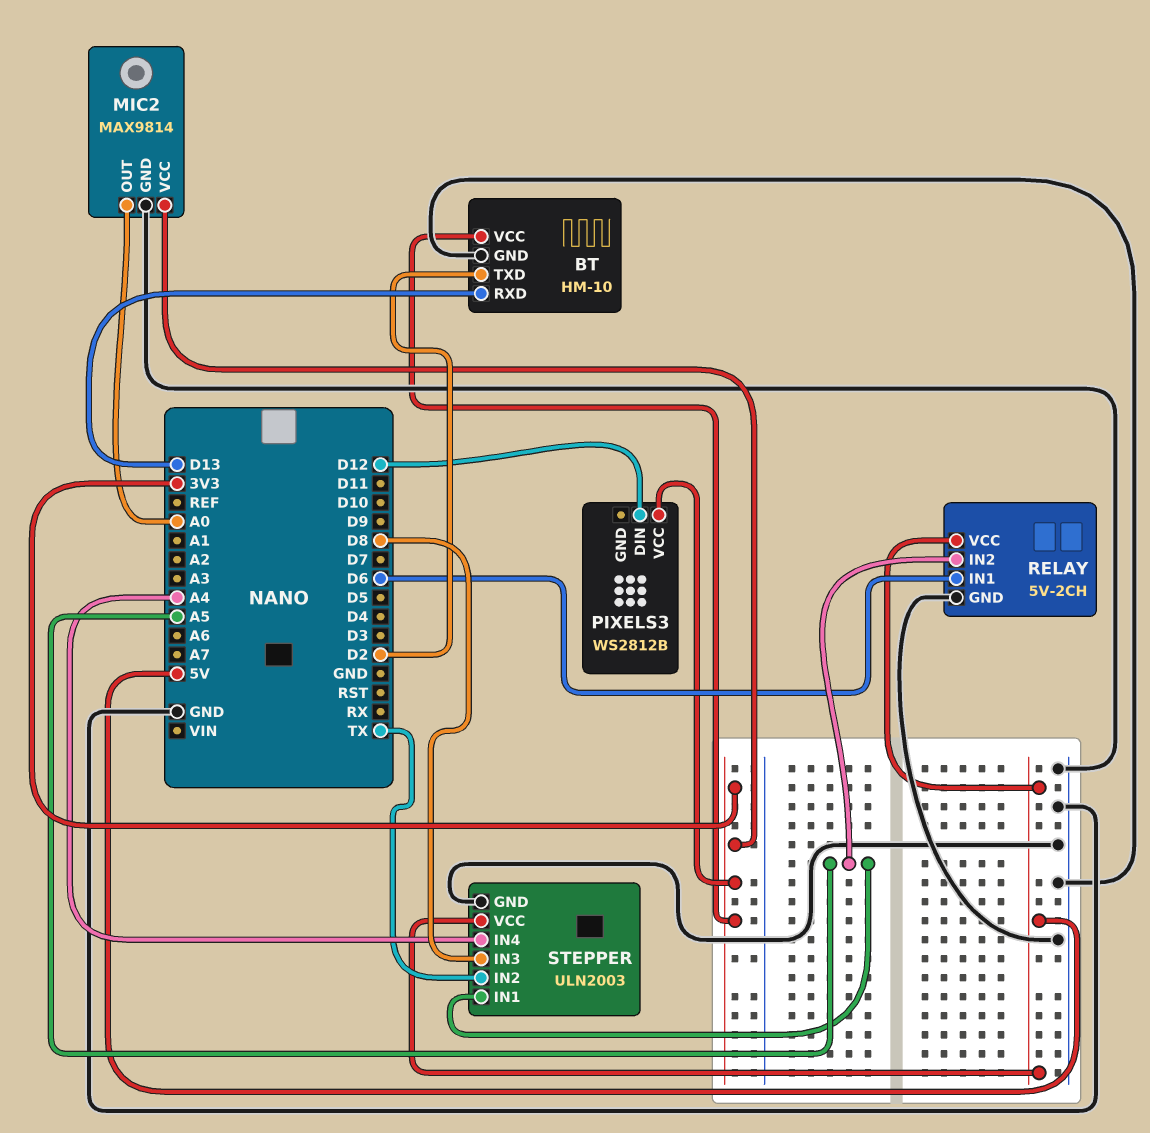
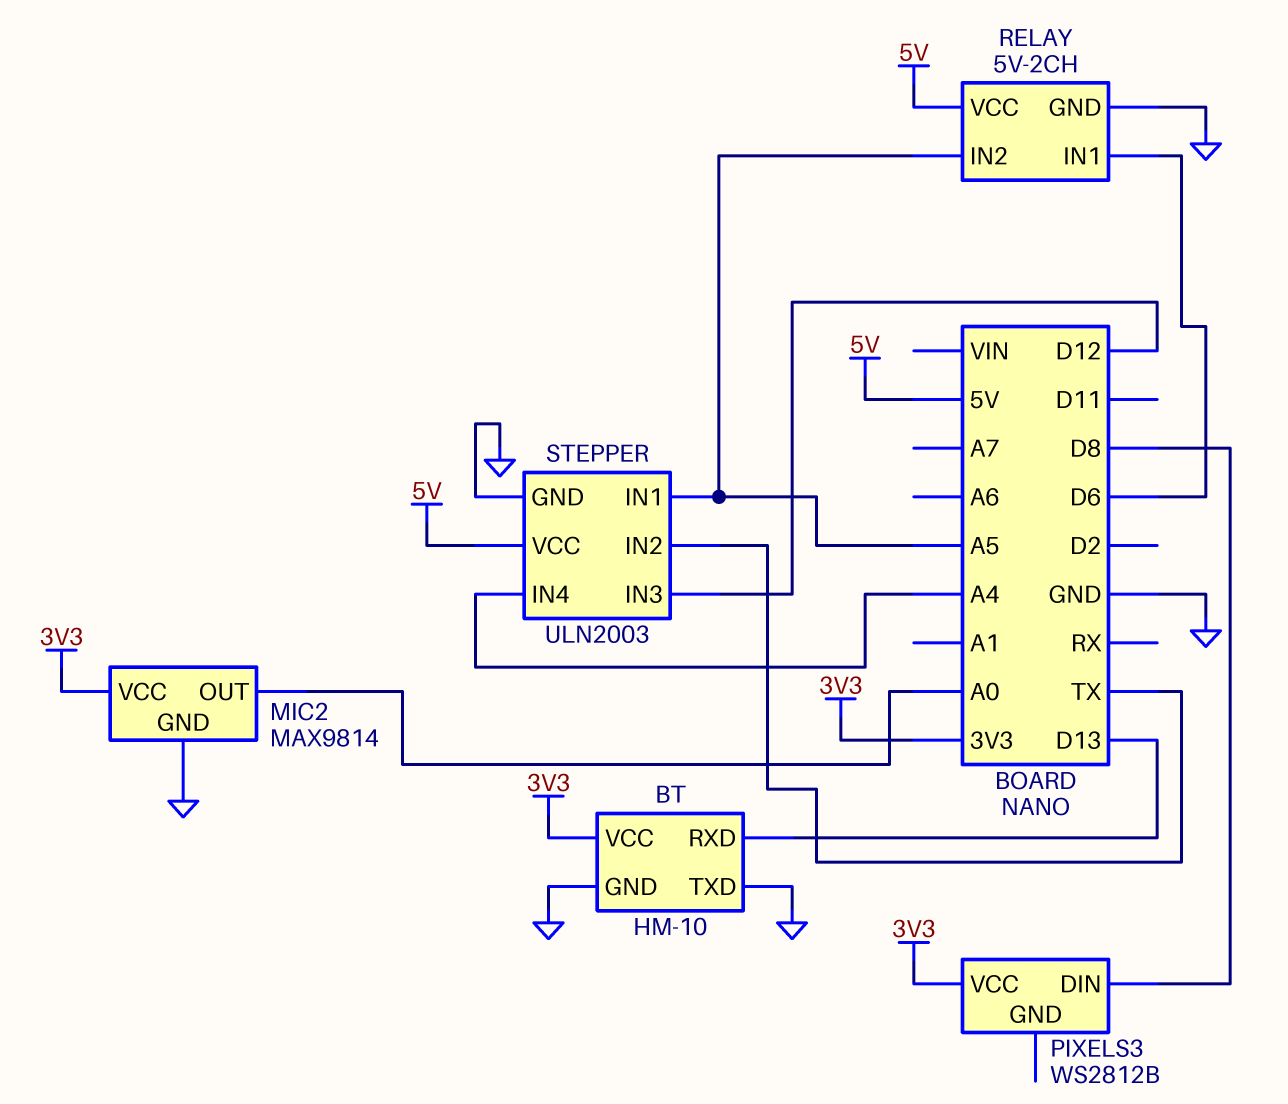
BT pin TXD: D2 -> GND
PIXELS3 pin DIN: D12 -> D8
STEPPER pin IN3: D8 -> D12

